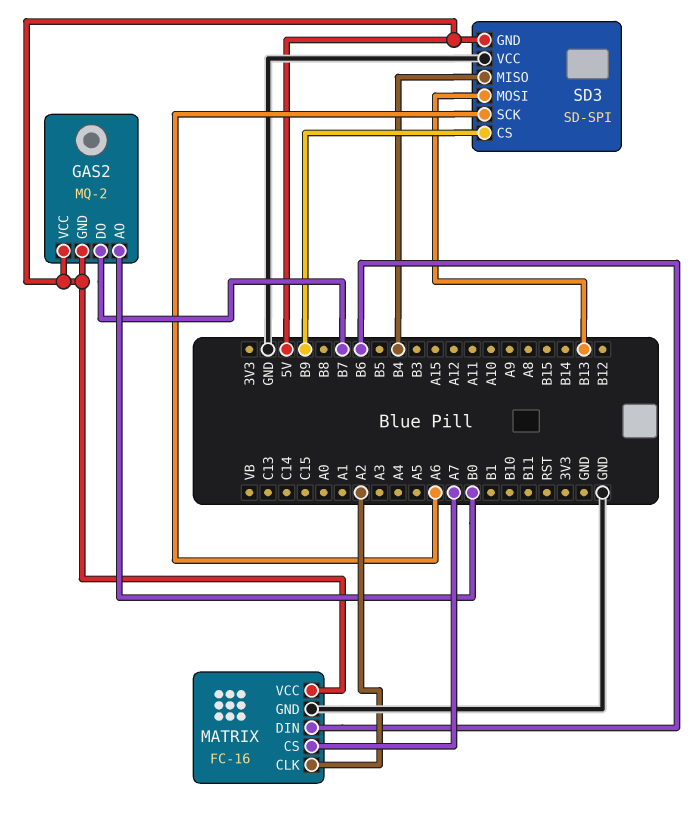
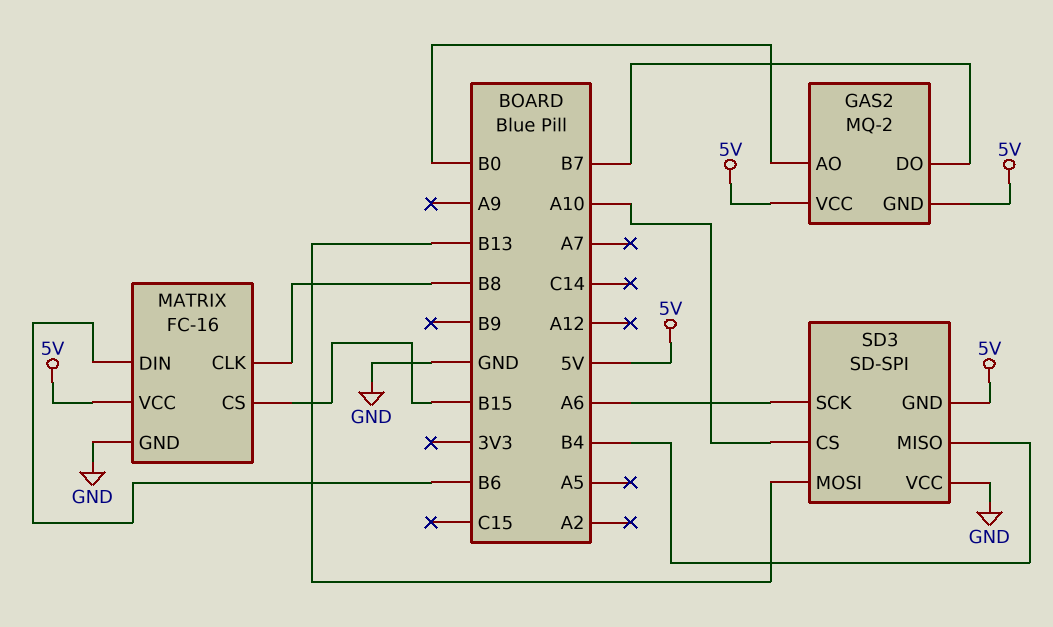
MATRIX pin CLK: A2 -> B8
MATRIX pin CS: A7 -> B15
SD3 pin CS: B9 -> A10

